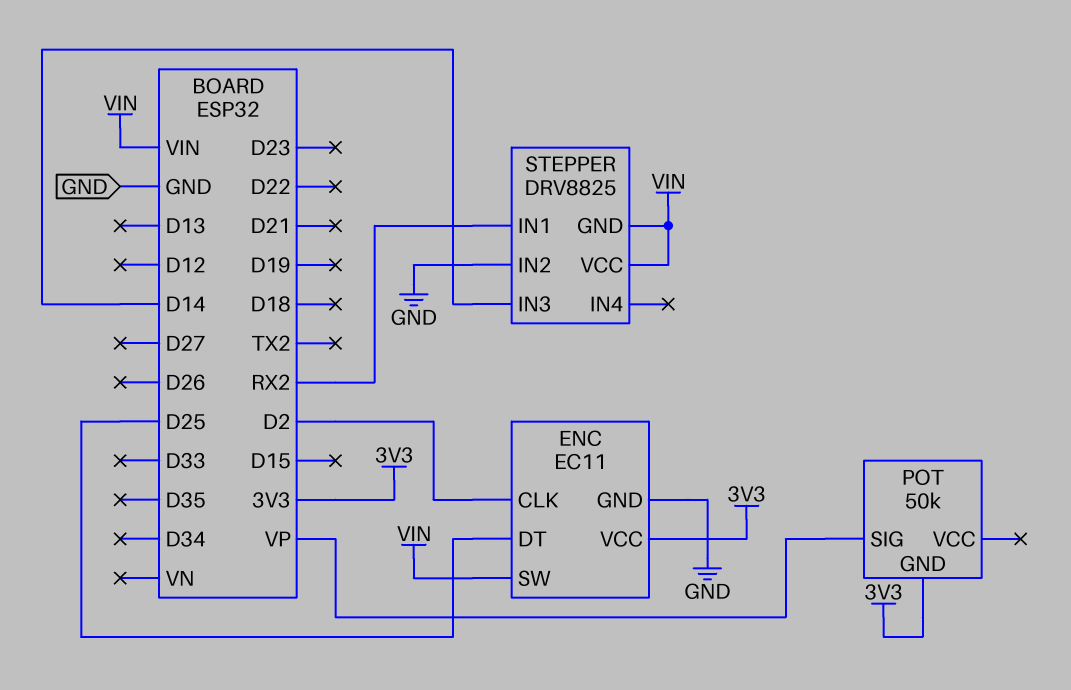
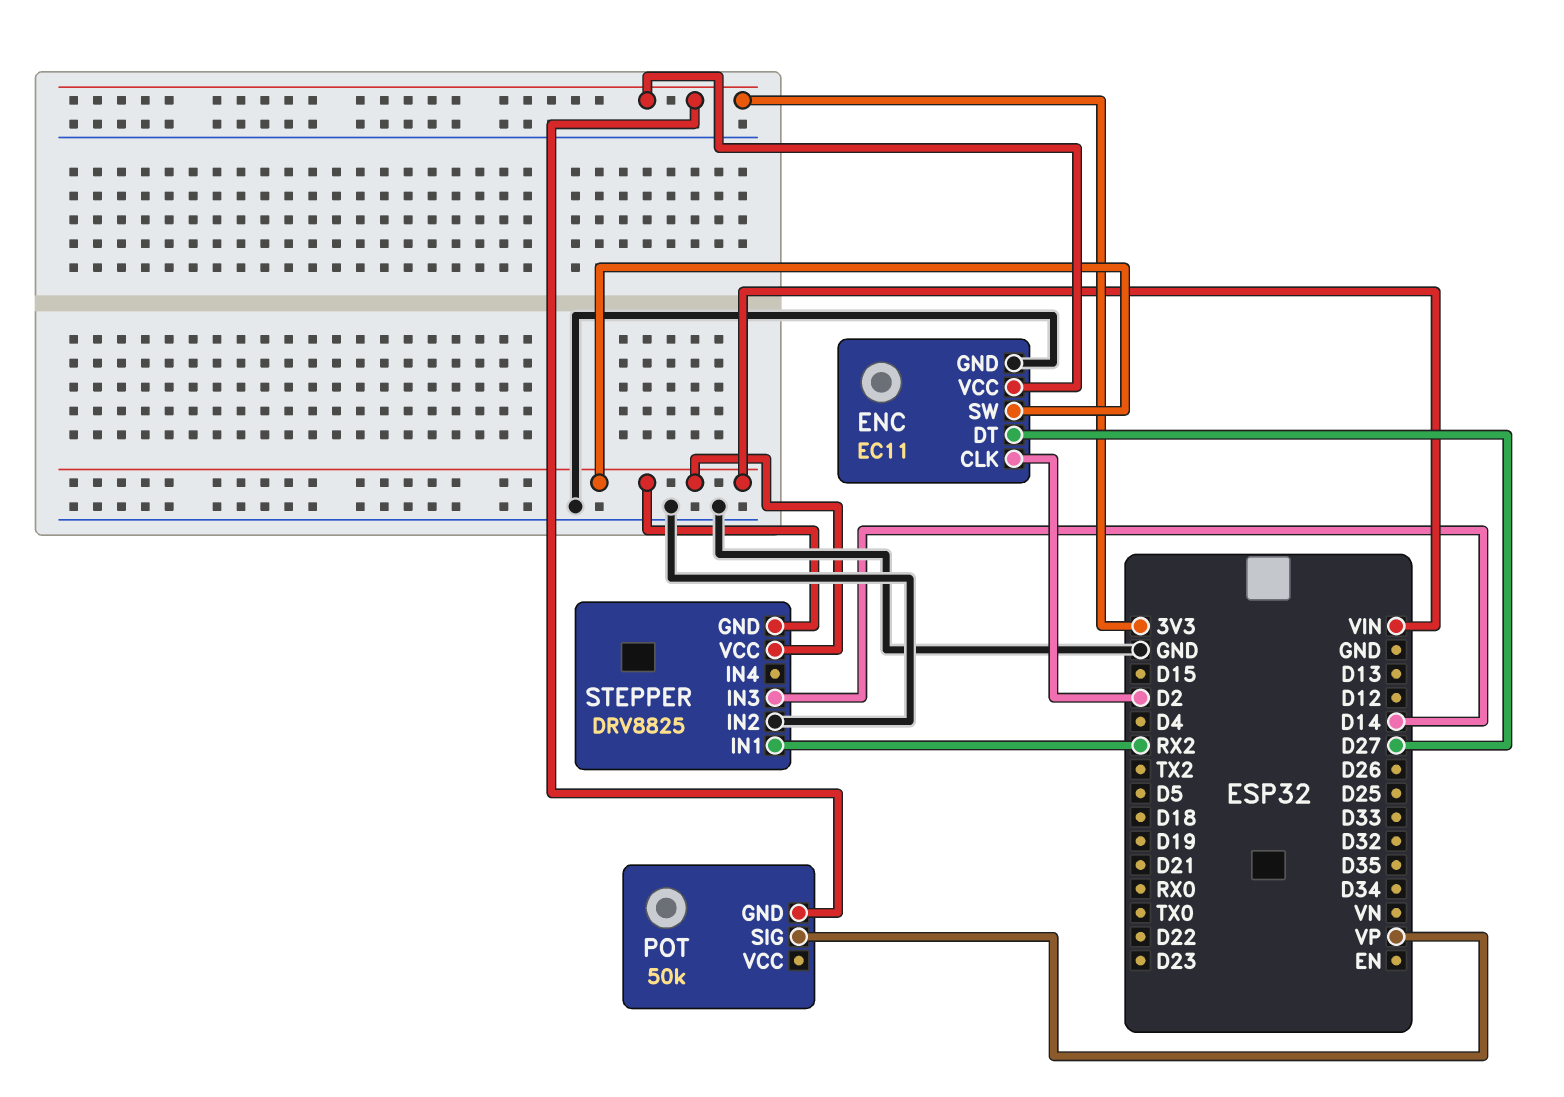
ENC pin DT: D25 -> D27

